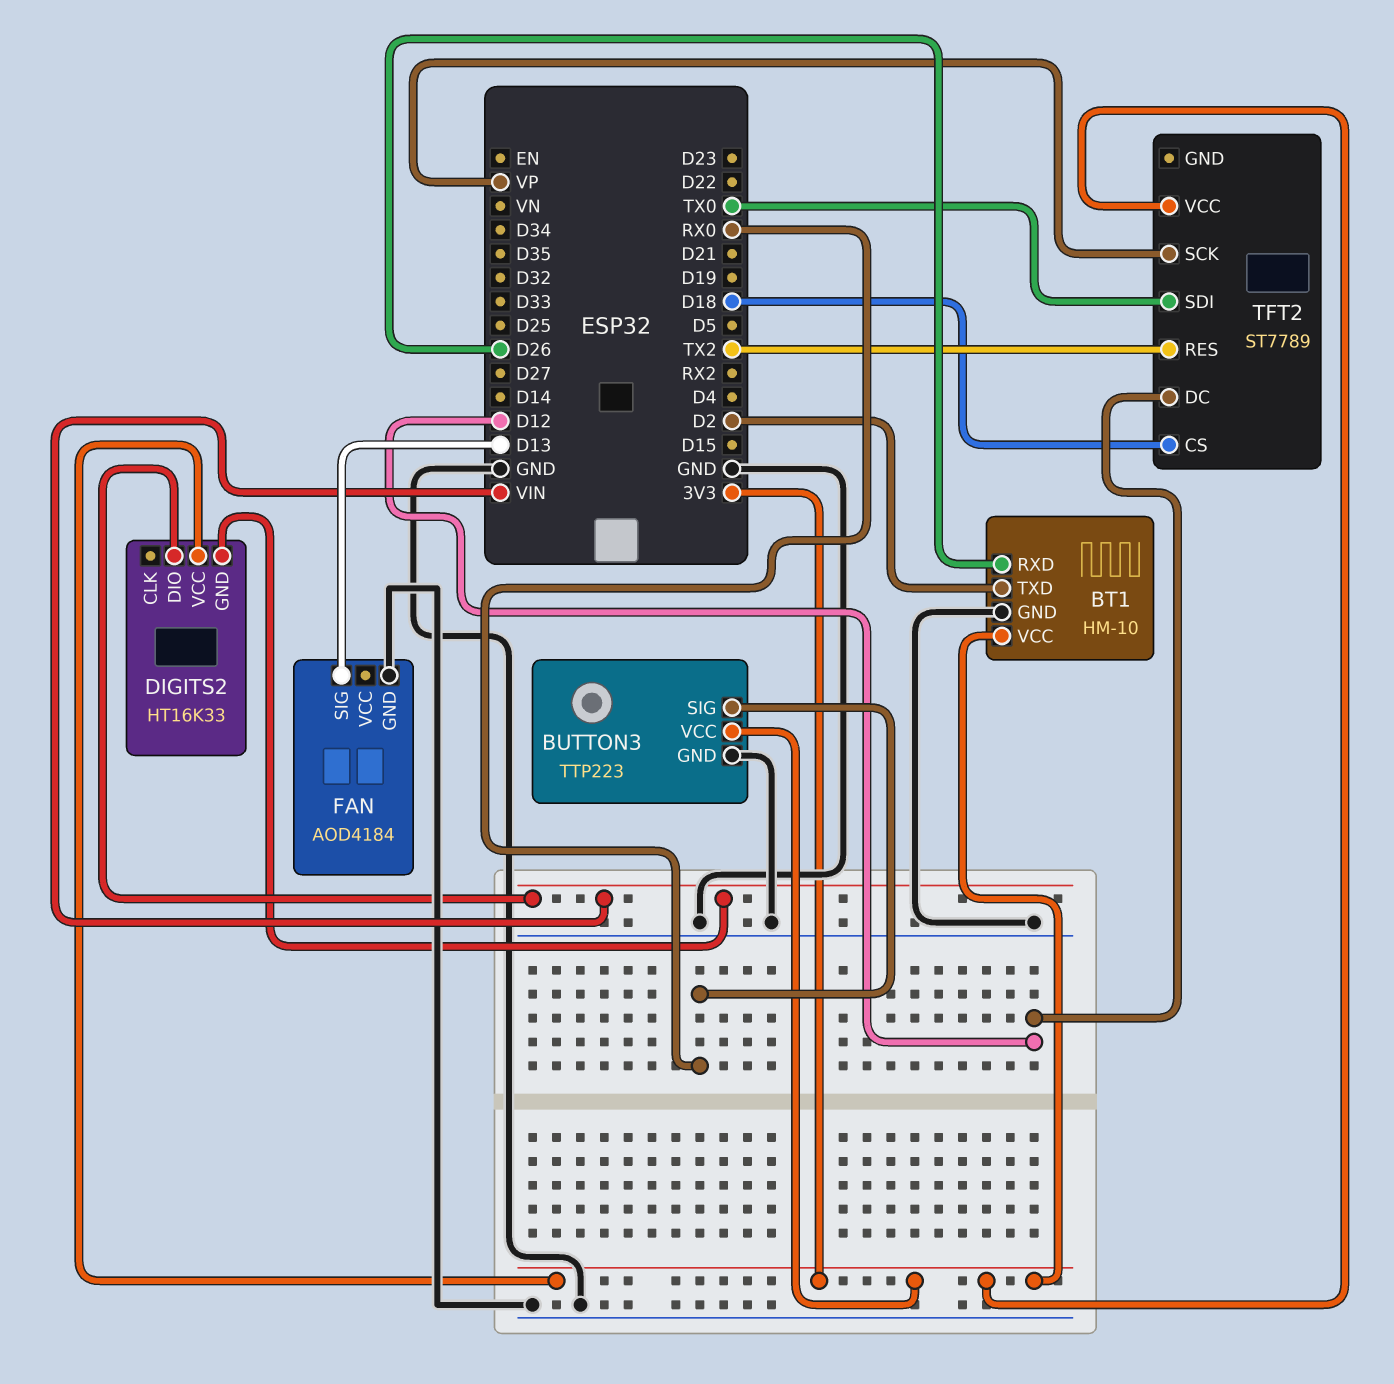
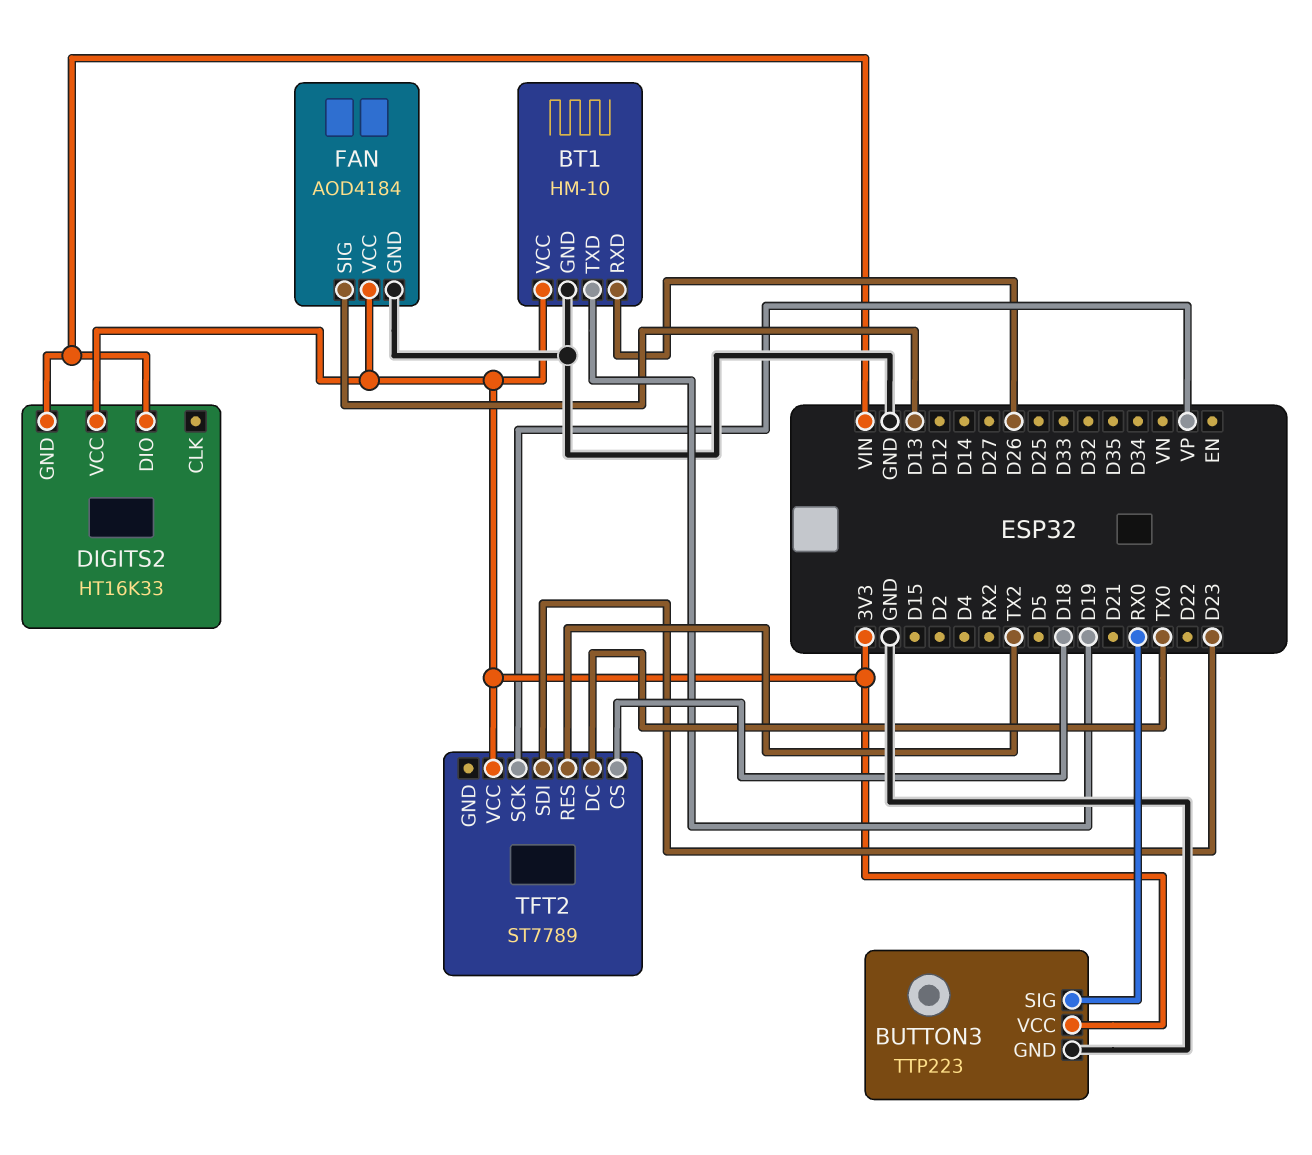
BT1 pin TXD: D2 -> D19
FAN pin VCC: none -> 3V3
TFT2 pin DC: D12 -> TX0
TFT2 pin SDI: TX0 -> D23

